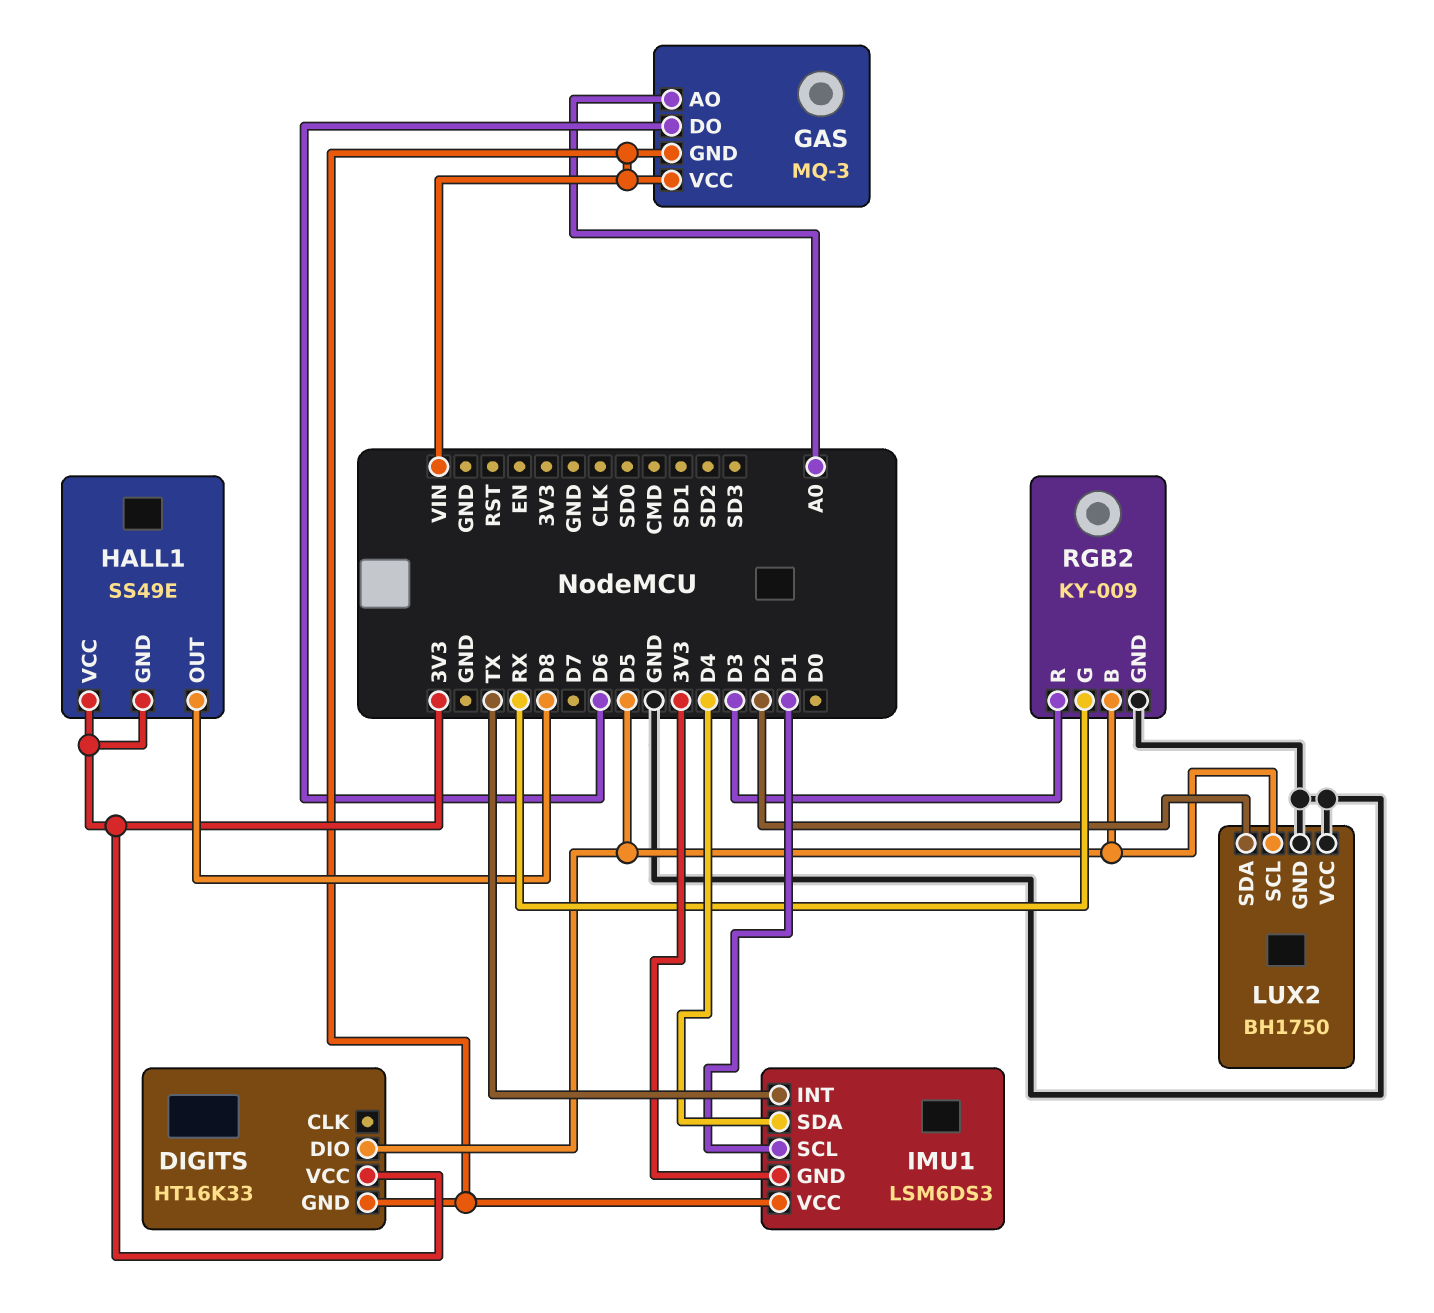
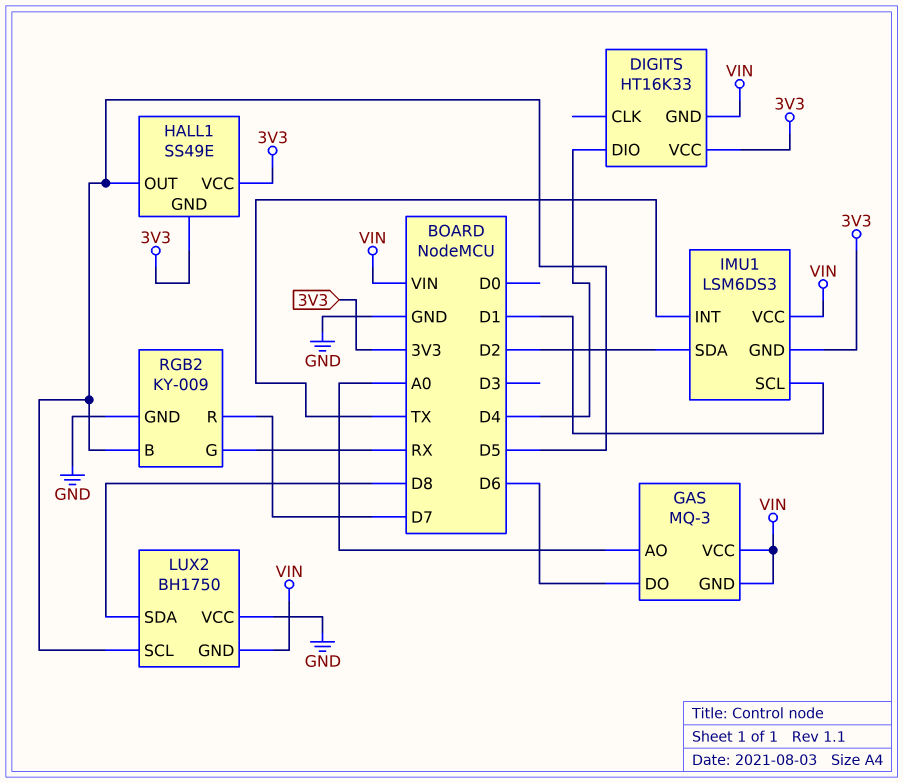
DIGITS pin DIO: D5 -> D4
HALL1 pin OUT: D8 -> D5
IMU1 pin SDA: D4 -> D2
LUX2 pin GND: GND -> VIN
LUX2 pin SDA: D2 -> D8
RGB2 pin R: D3 -> D7

